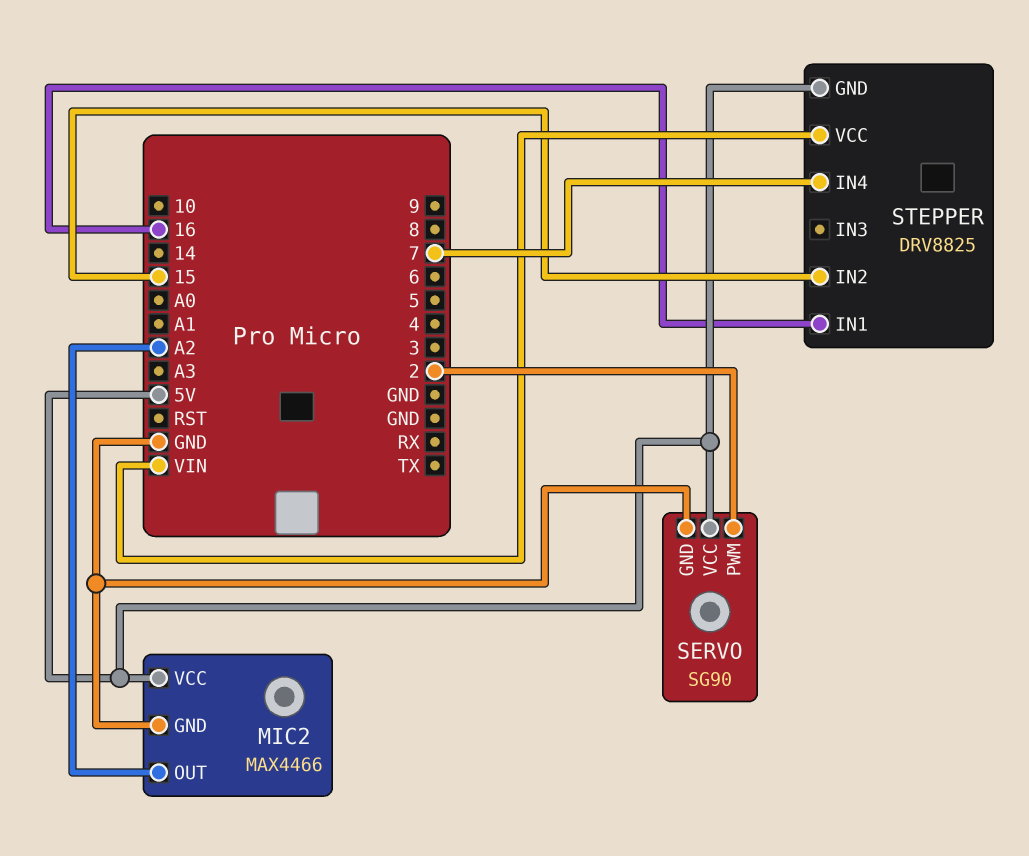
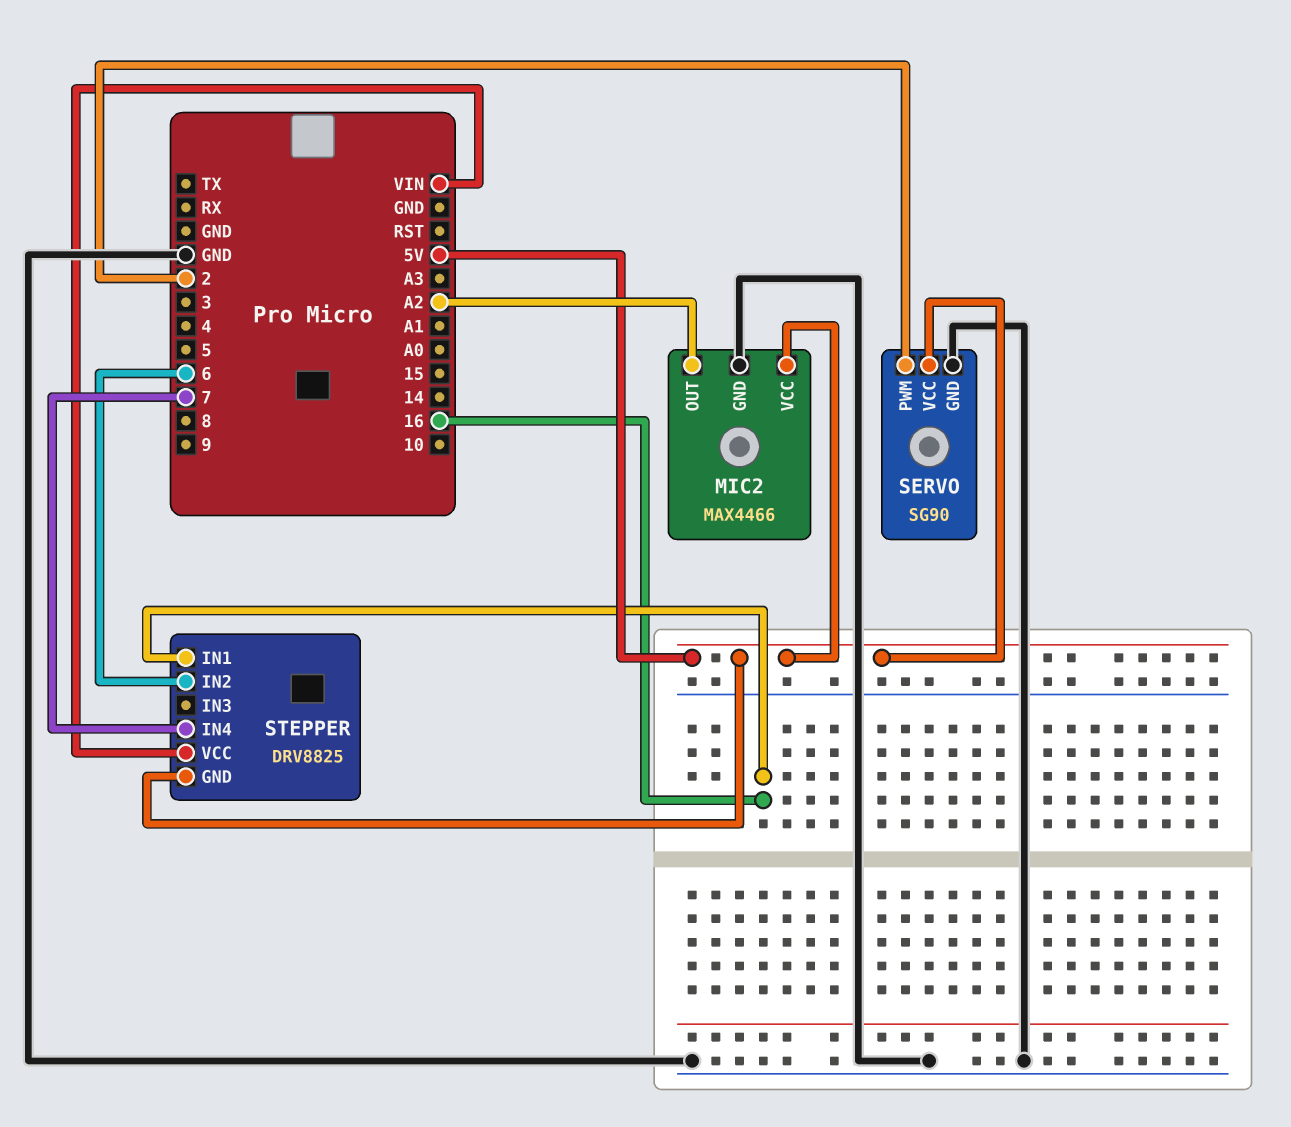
STEPPER pin IN2: 15 -> 6

